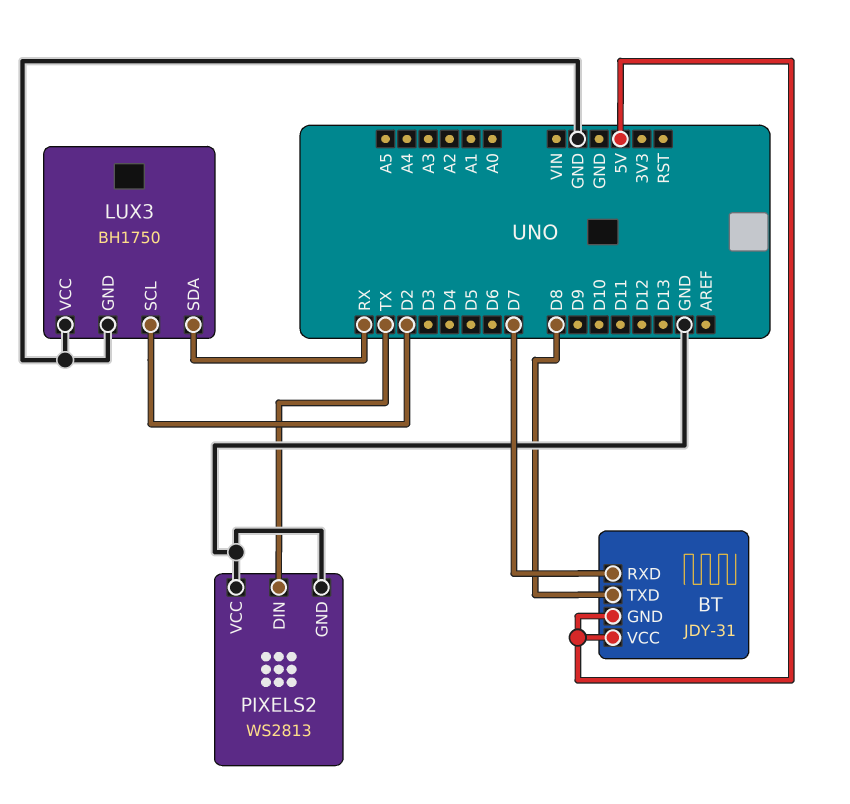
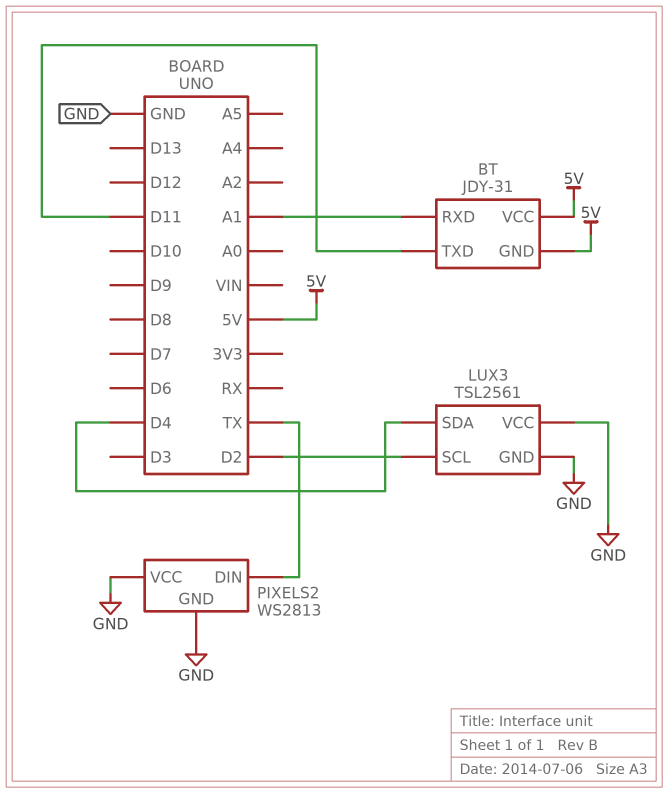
BT pin RXD: D7 -> A1
BT pin TXD: D8 -> D11
LUX3: BH1750 -> TSL2561
LUX3 pin SDA: RX -> D4

